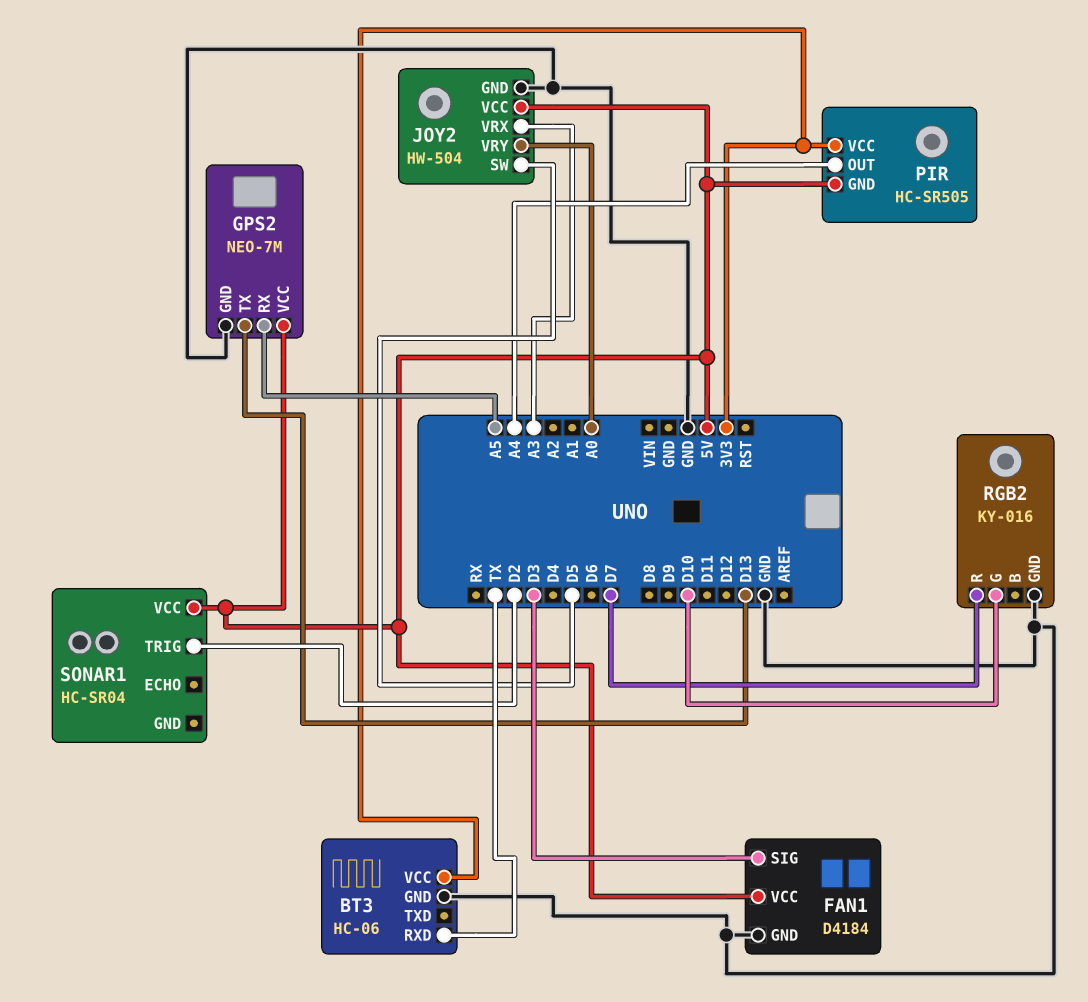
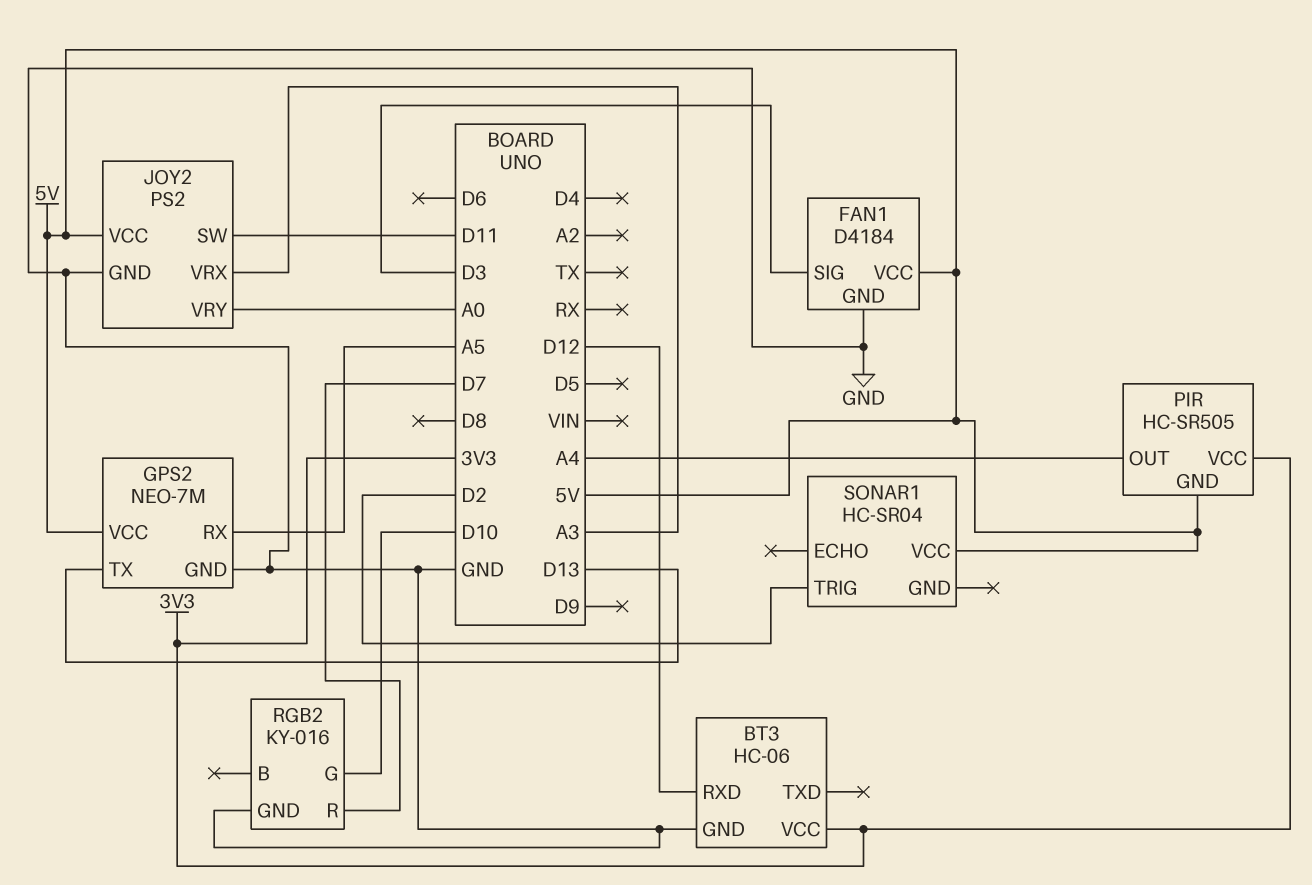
BT3 pin RXD: TX -> D12
JOY2: HW-504 -> PS2
JOY2 pin SW: D5 -> D11

